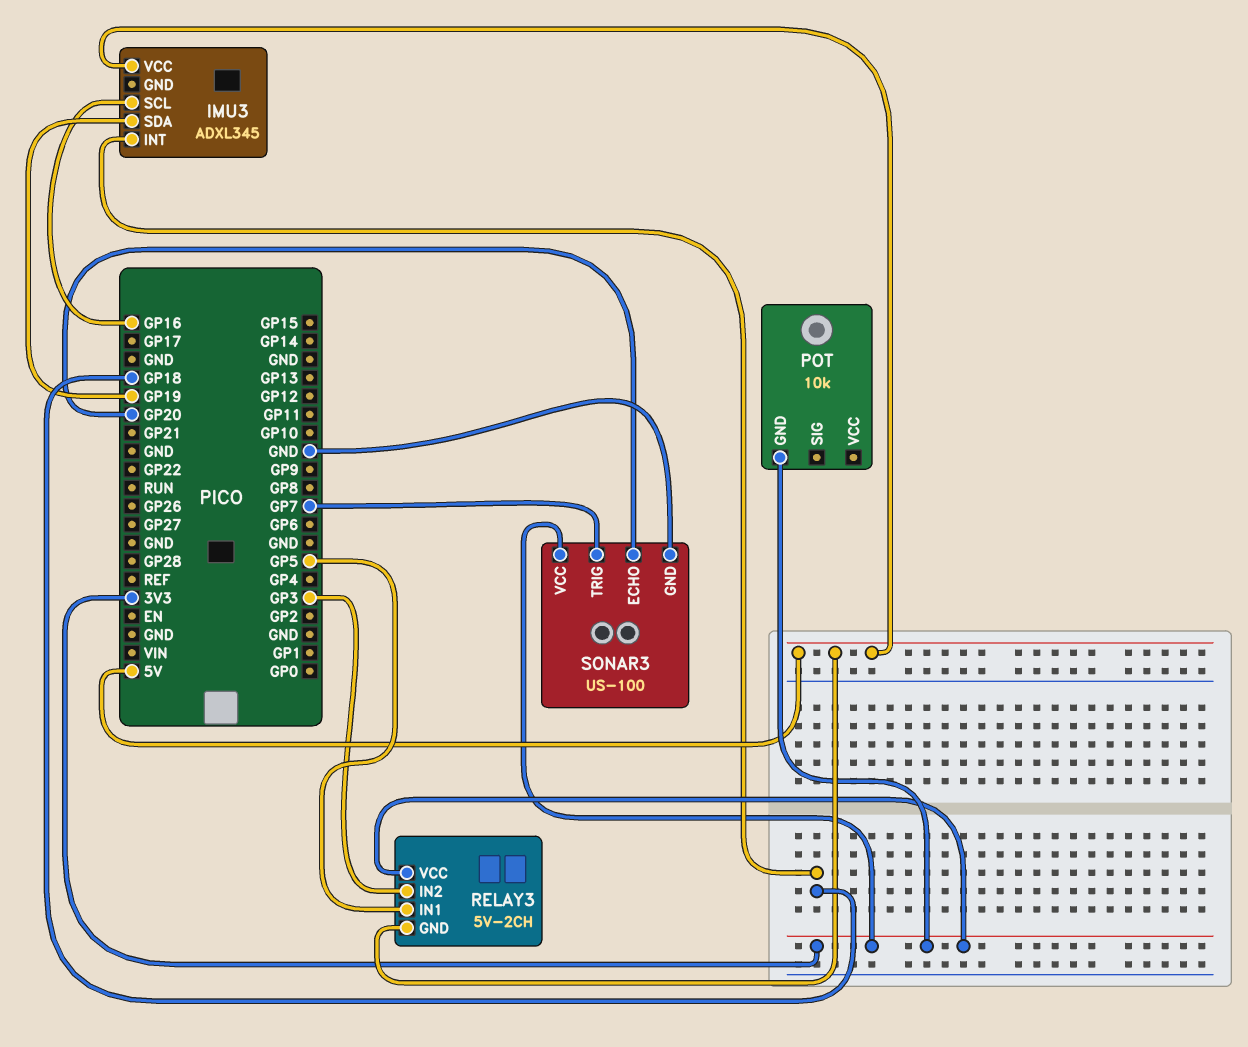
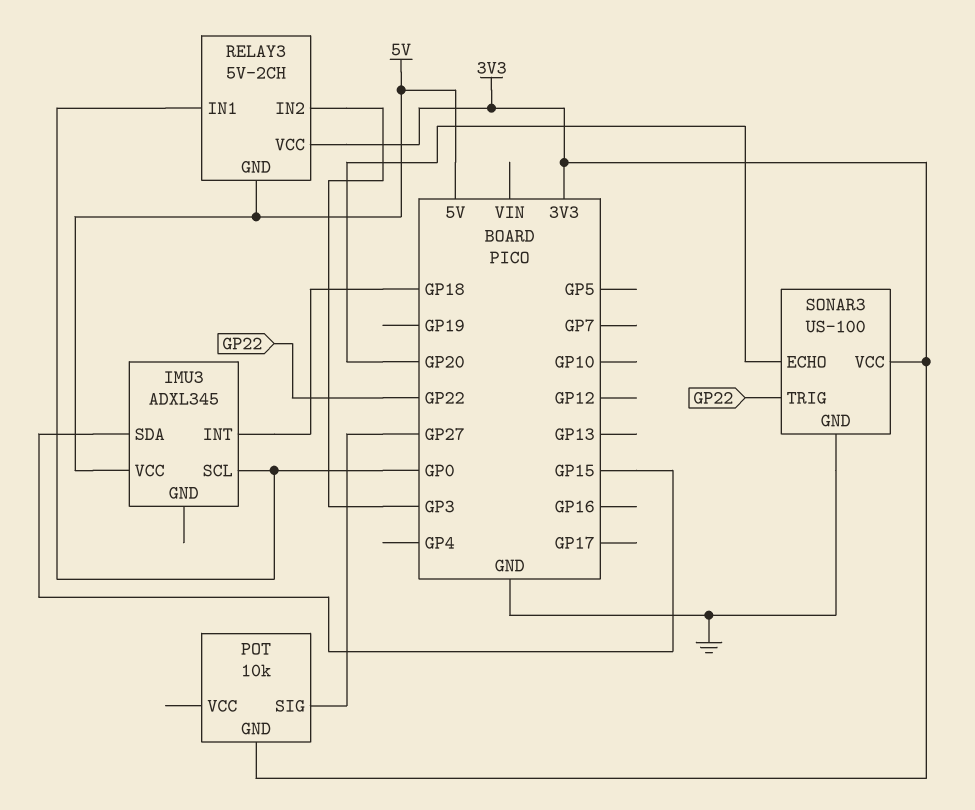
IMU3 pin SCL: GP16 -> GP0
IMU3 pin SDA: GP19 -> GP15
POT pin SIG: none -> GP27
RELAY3 pin IN1: GP5 -> GP0
SONAR3 pin TRIG: GP7 -> GP22

